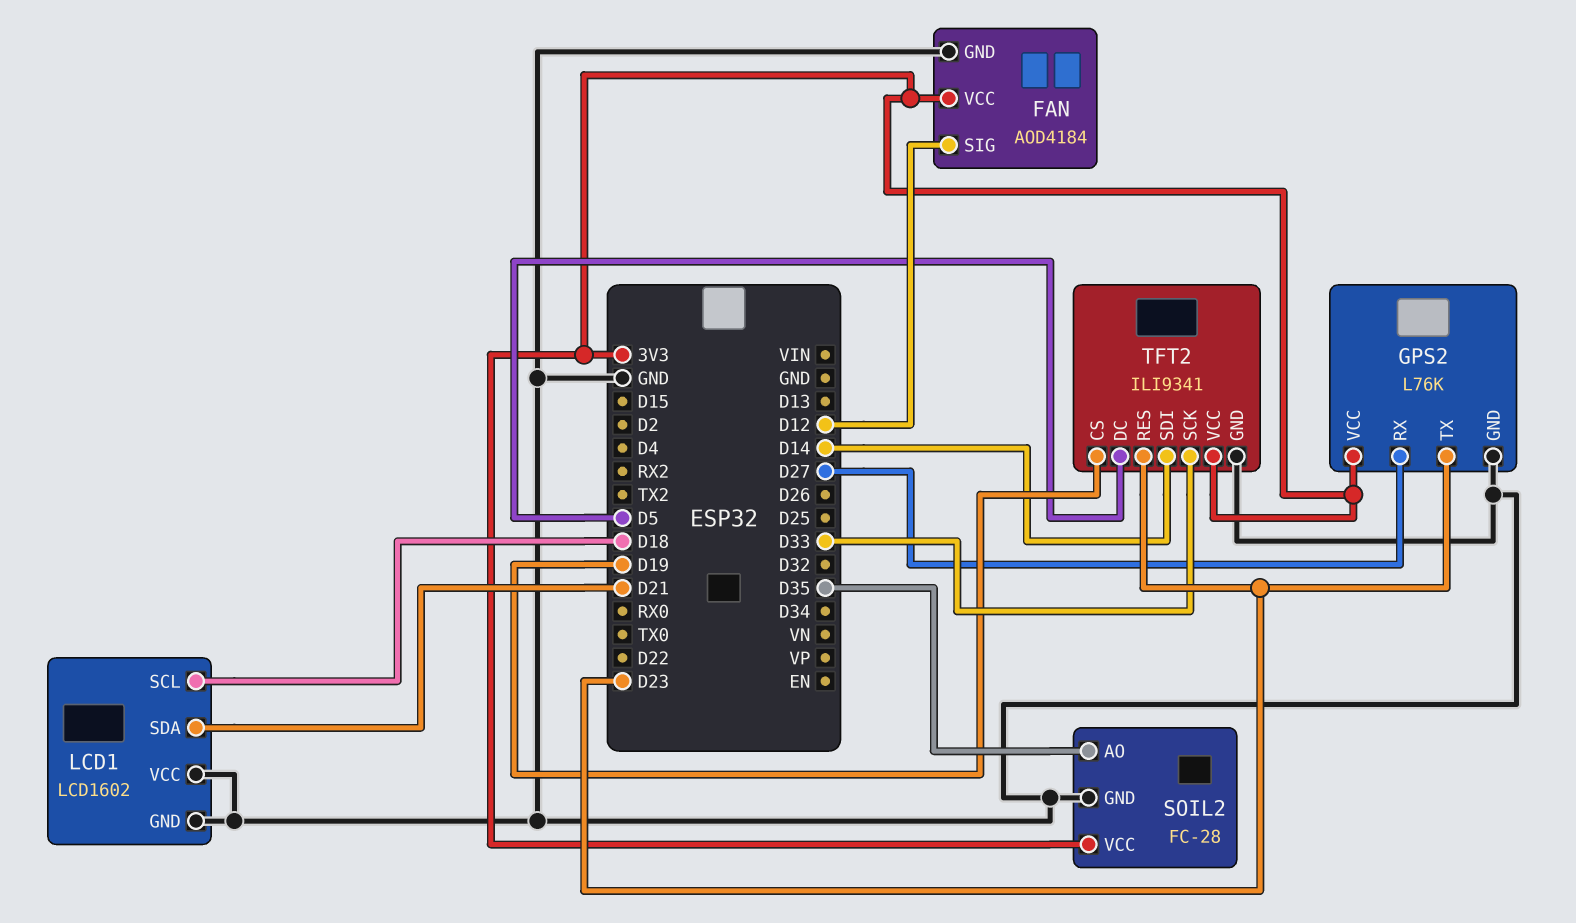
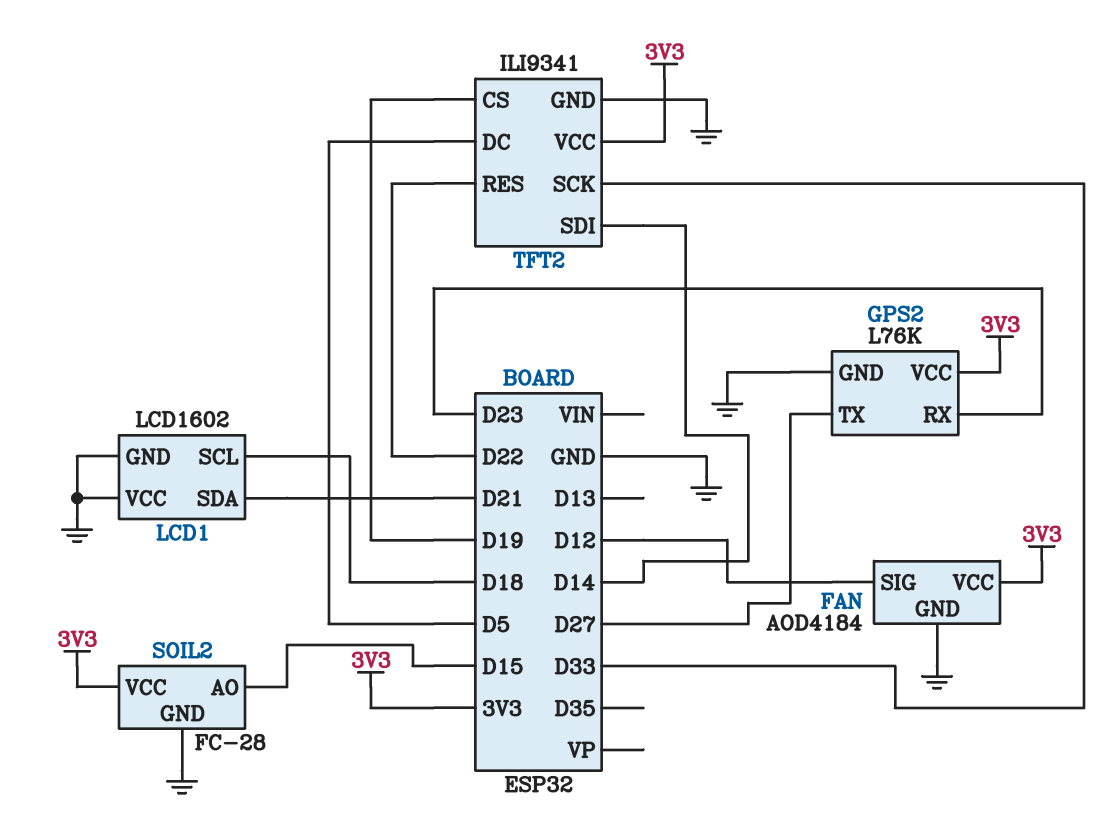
GPS2 pin RX: D27 -> D23
GPS2 pin TX: D23 -> D27
SOIL2 pin AO: D35 -> D15
TFT2 pin RES: D23 -> D22

